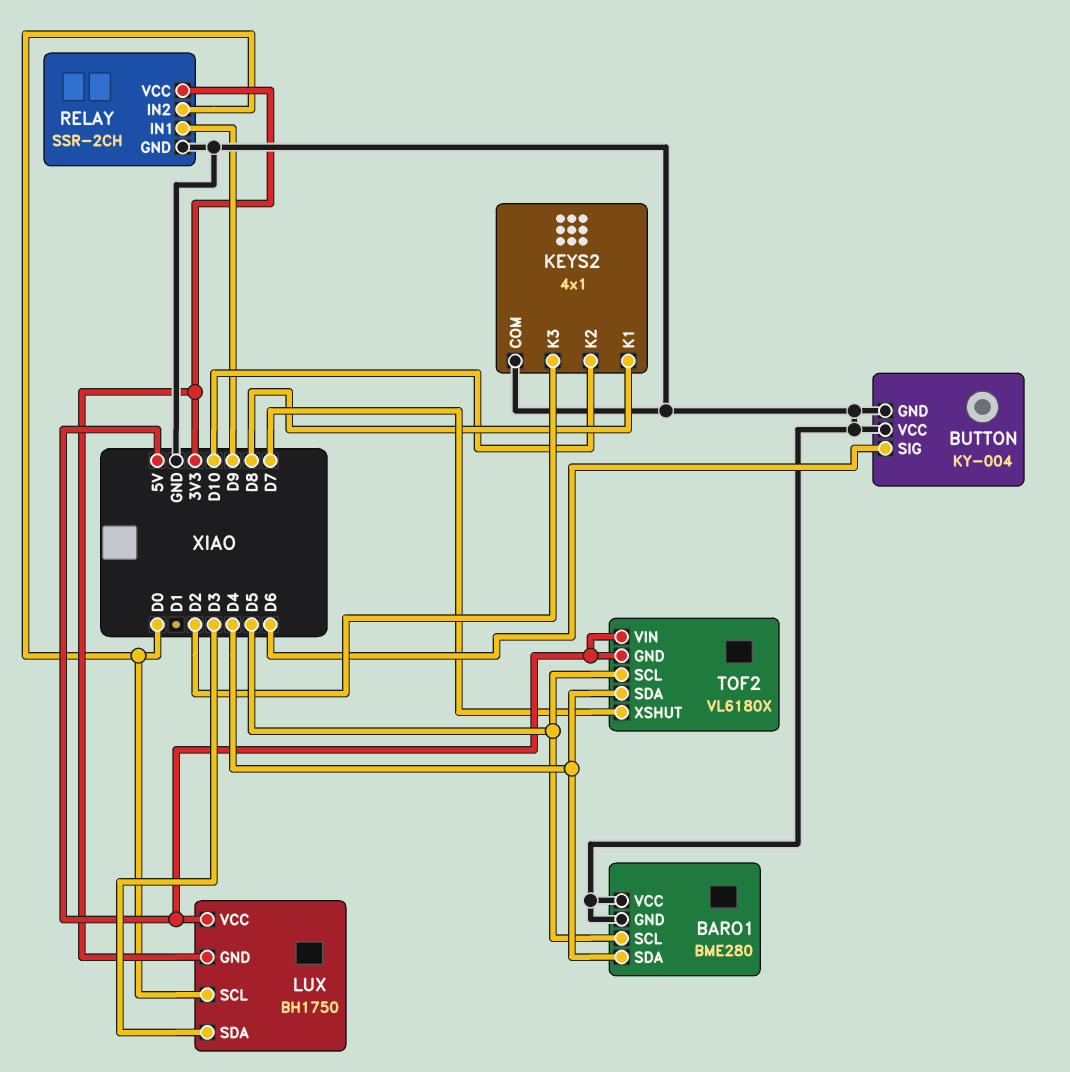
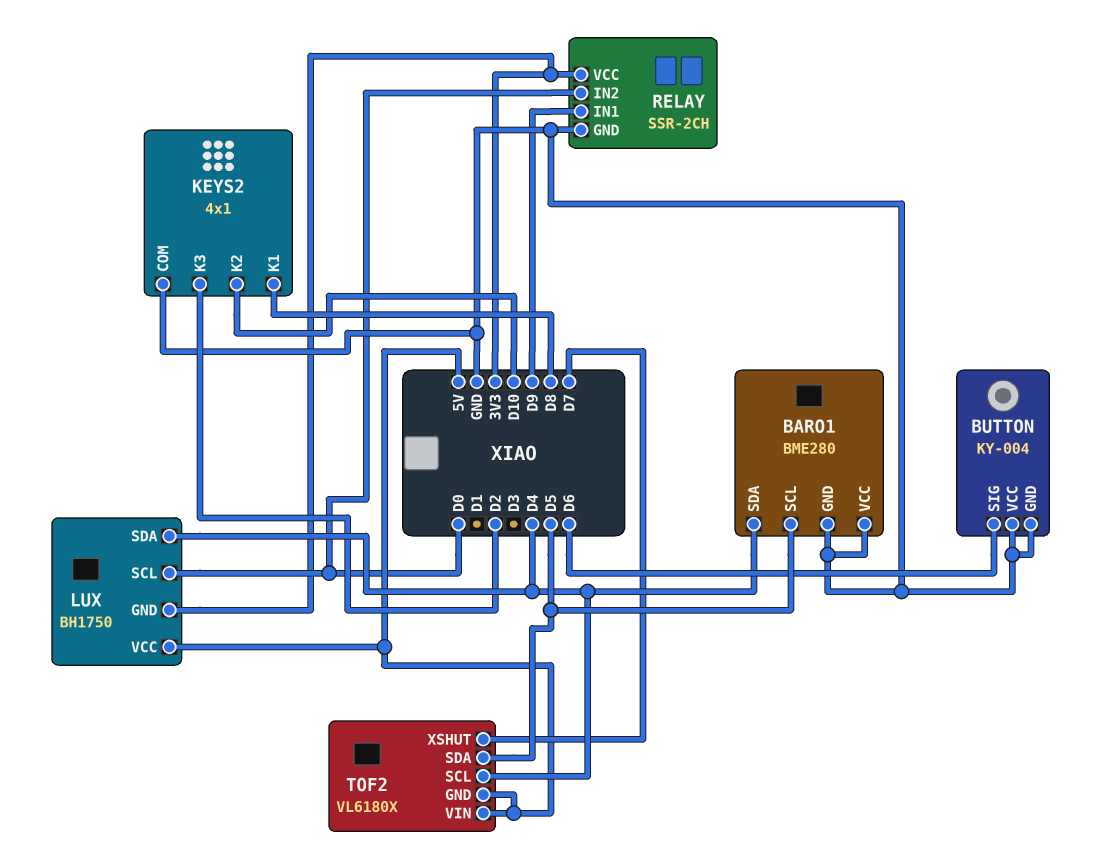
LUX pin SDA: D3 -> D4
TOF2 pin SCL: D5 -> D4
TOF2 pin SDA: D4 -> D5

